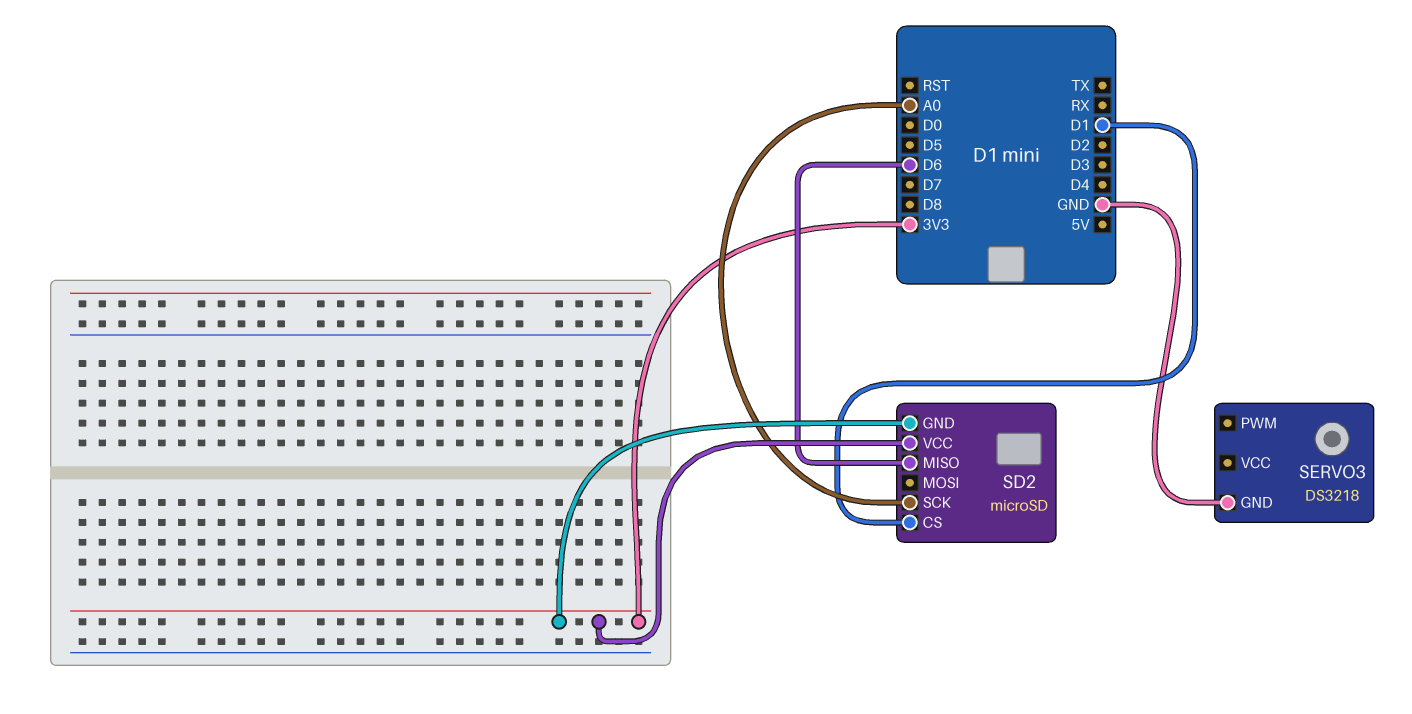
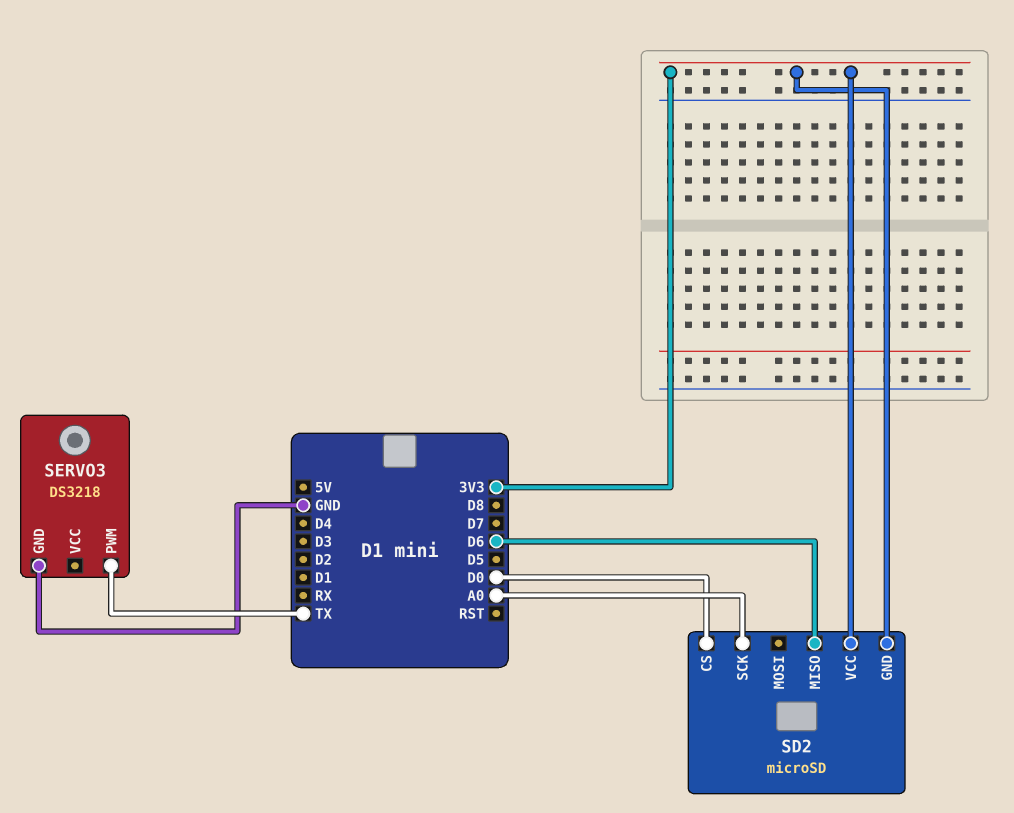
SD2 pin CS: D1 -> D0
SERVO3 pin PWM: none -> TX

